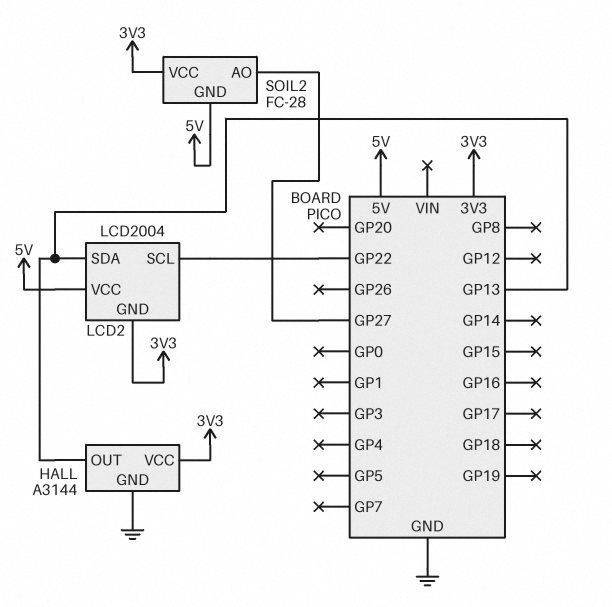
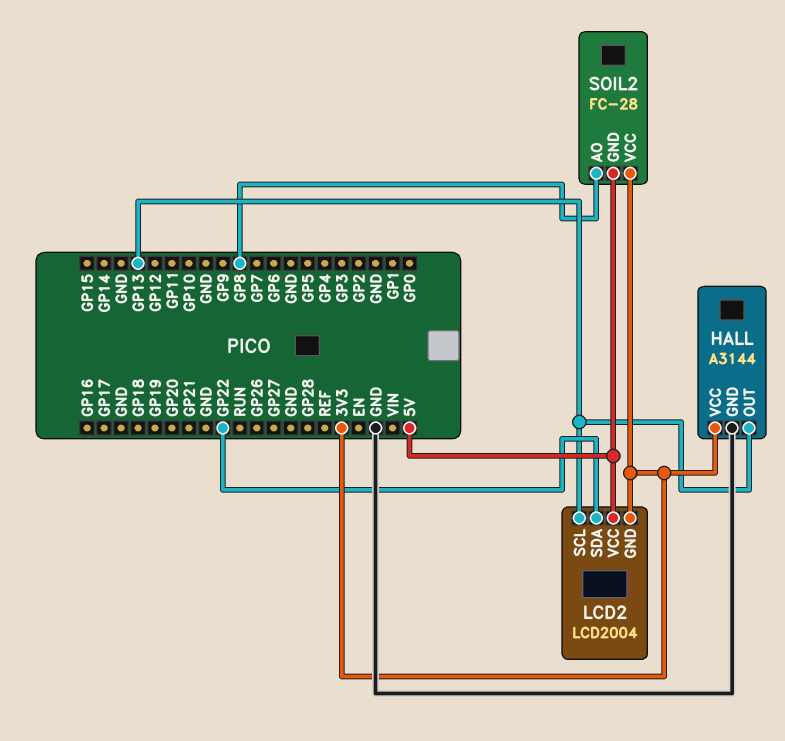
LCD2 pin SCL: GP22 -> GP13
LCD2 pin SDA: GP13 -> GP22
SOIL2 pin AO: GP27 -> GP8

